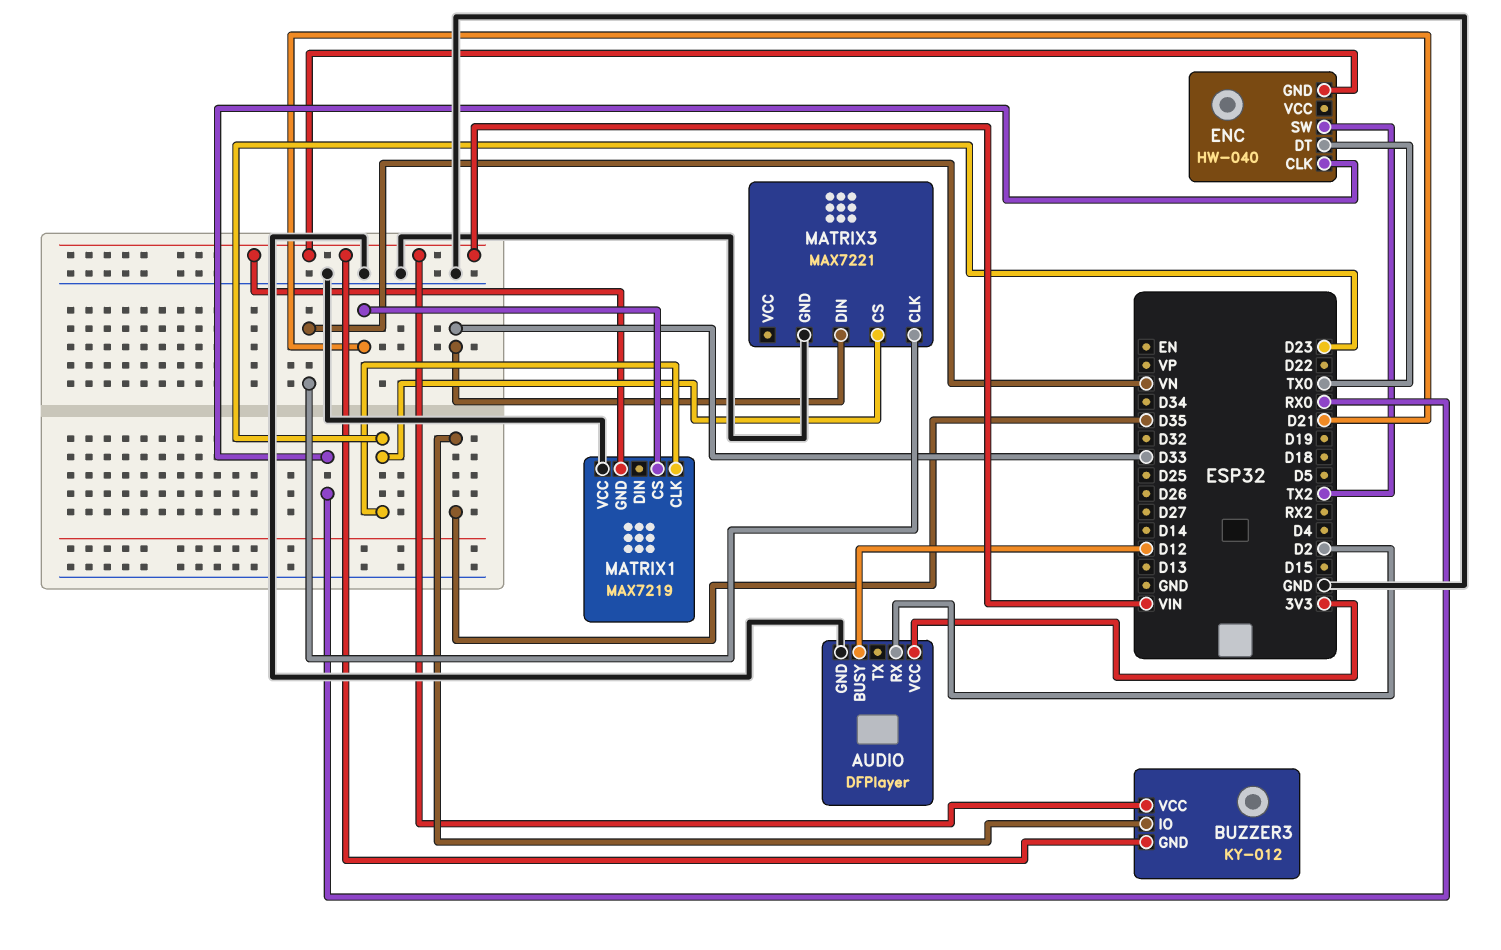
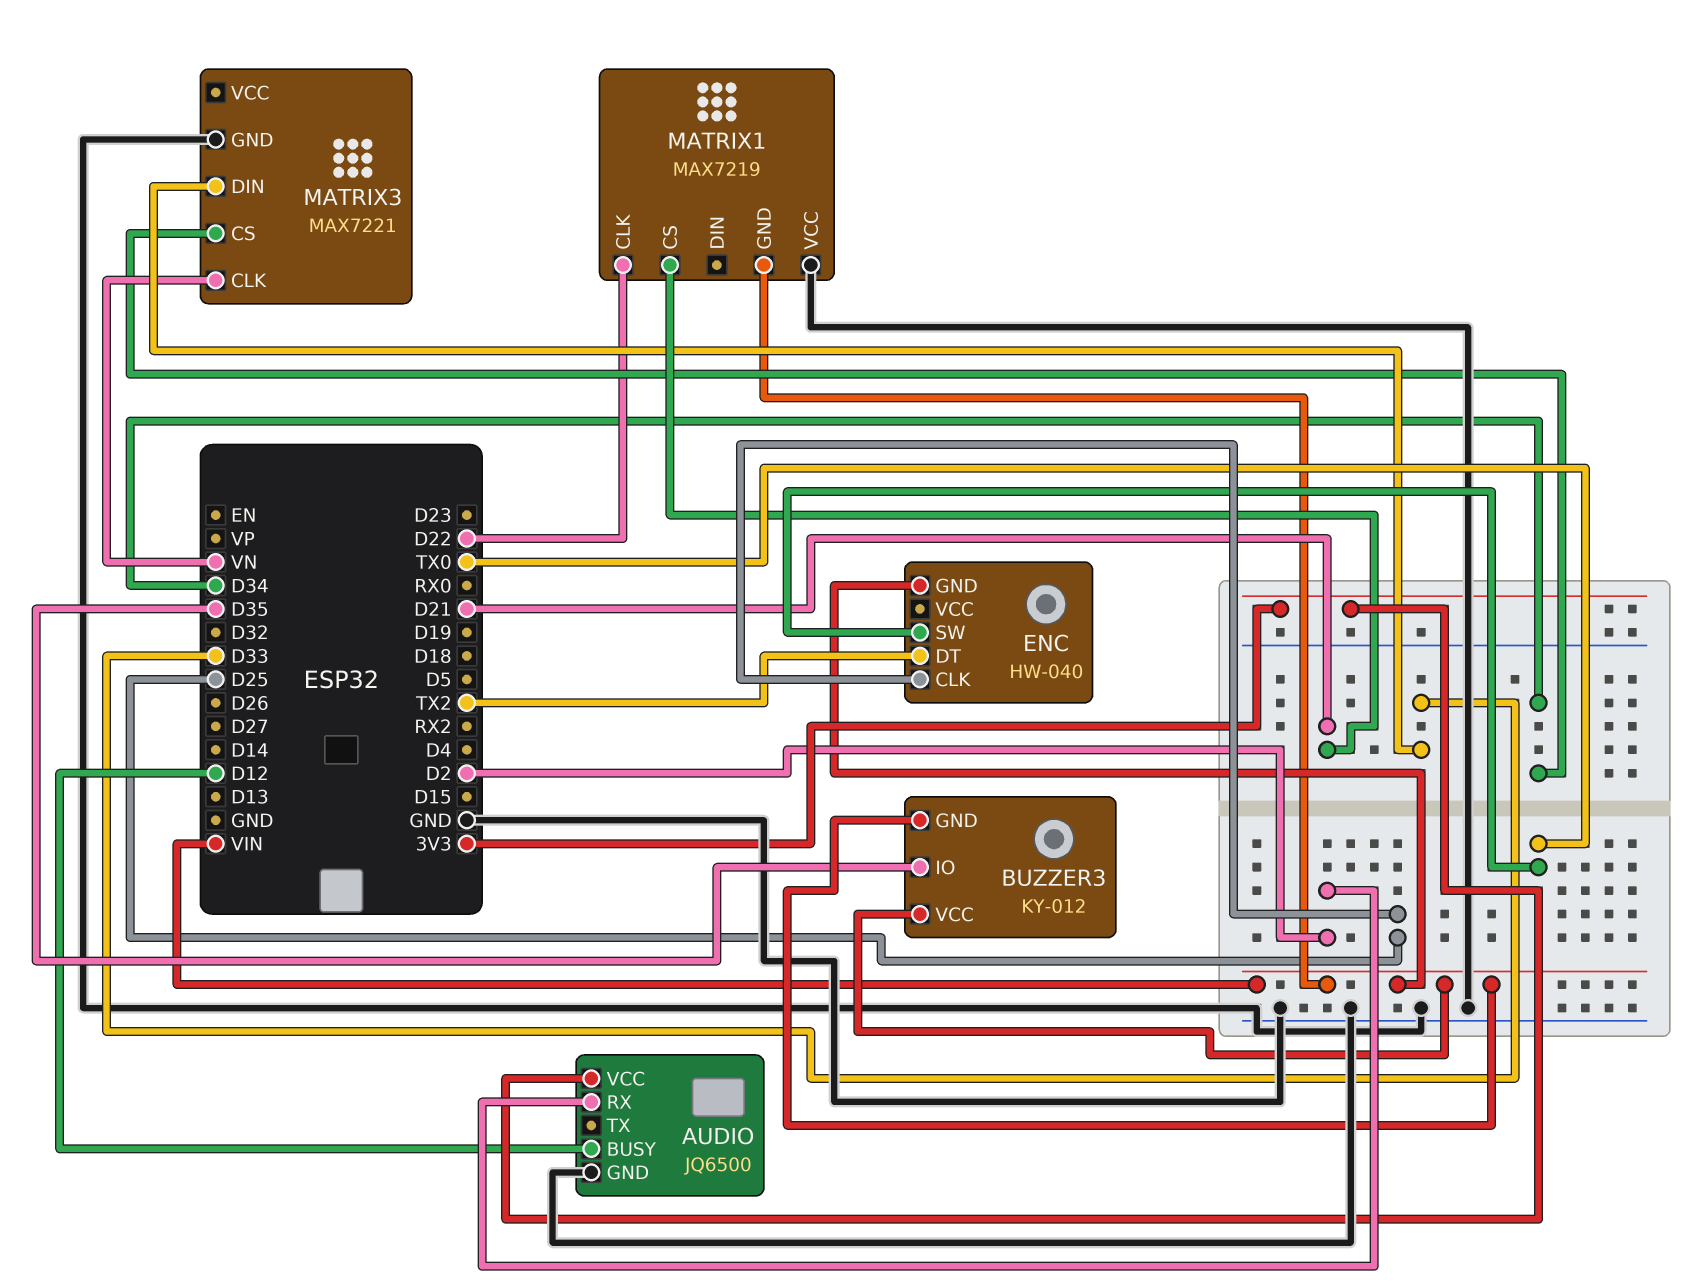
AUDIO: DFPlayer -> JQ6500
ENC pin CLK: RX0 -> D25
ENC pin DT: TX0 -> TX2
ENC pin SW: TX2 -> TX0
MATRIX1 pin CLK: D23 -> D22
MATRIX3 pin CS: D23 -> D34

